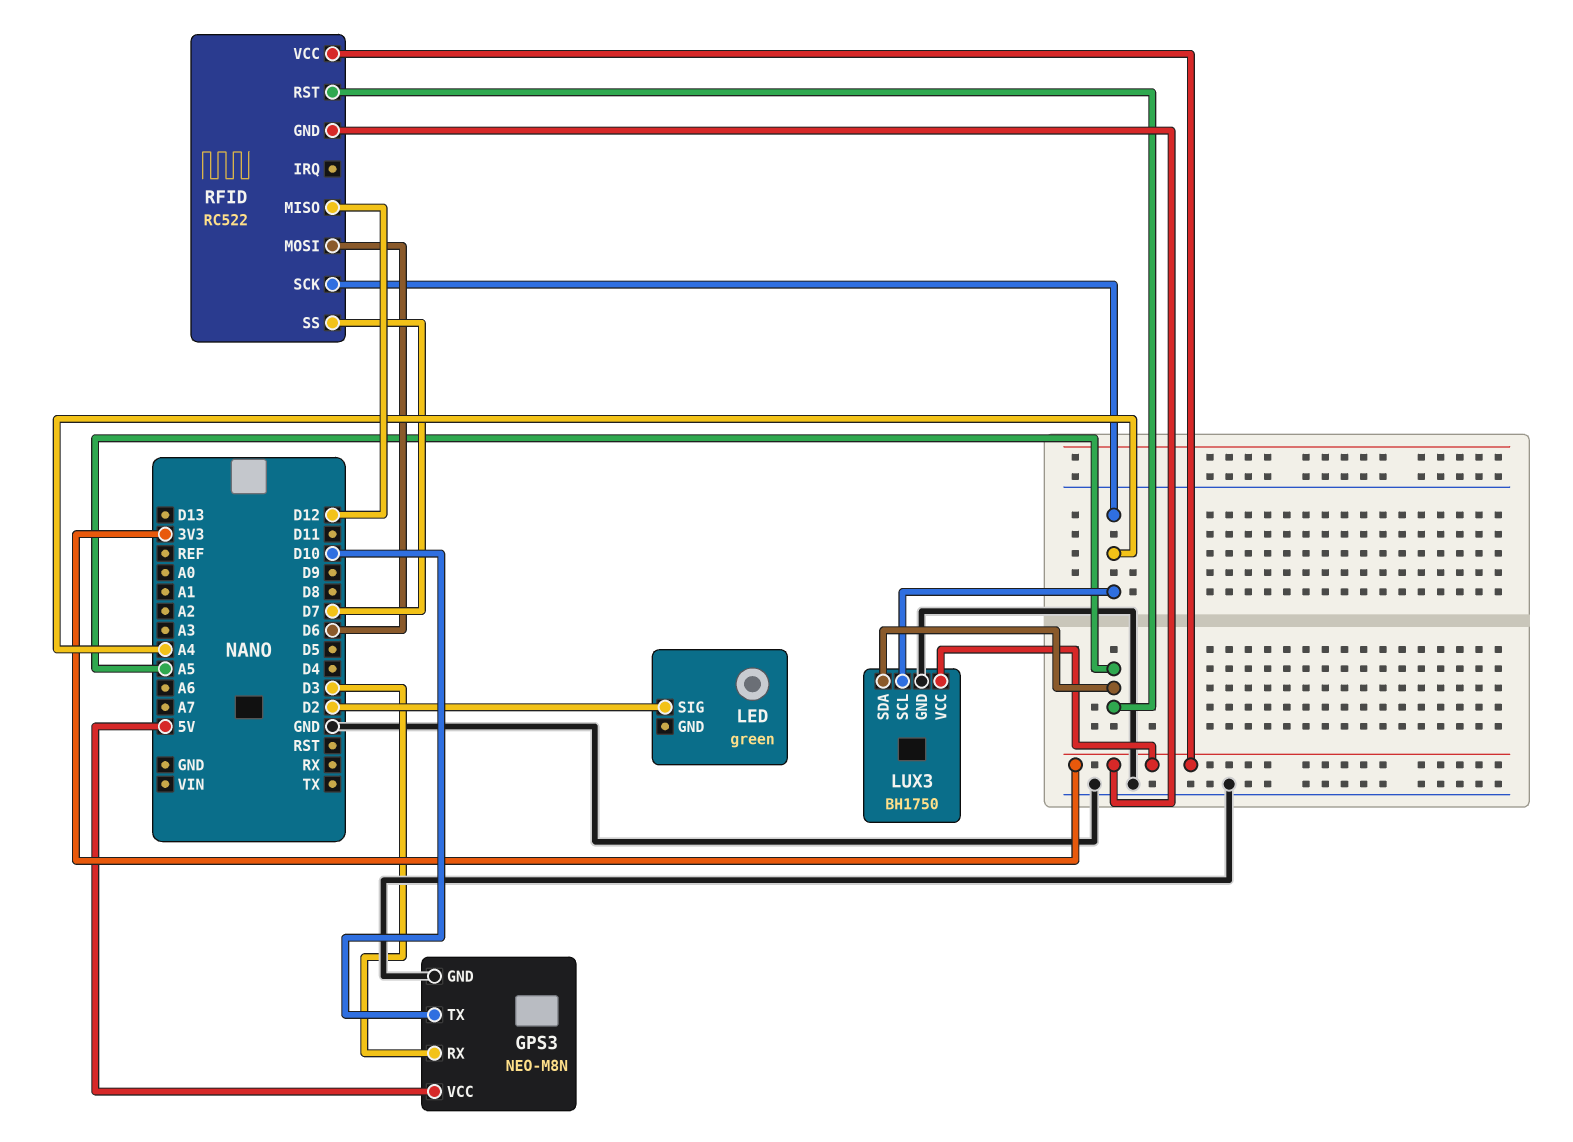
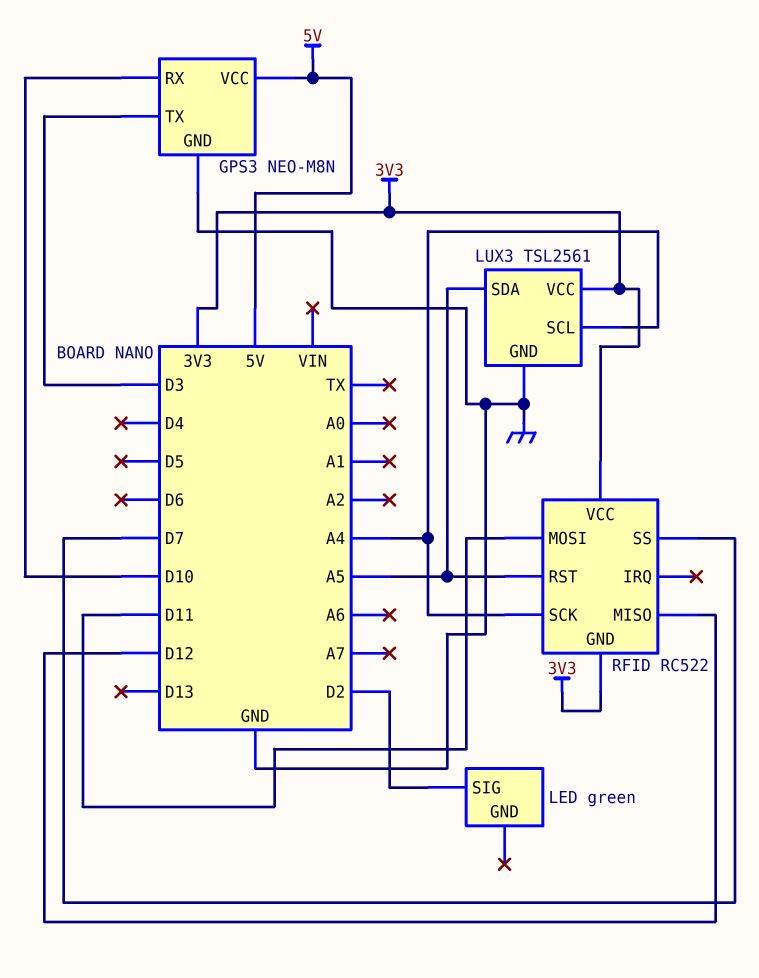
GPS3 pin RX: D3 -> D10
GPS3 pin TX: D10 -> D3
LUX3: BH1750 -> TSL2561
RFID pin MOSI: D6 -> D11

